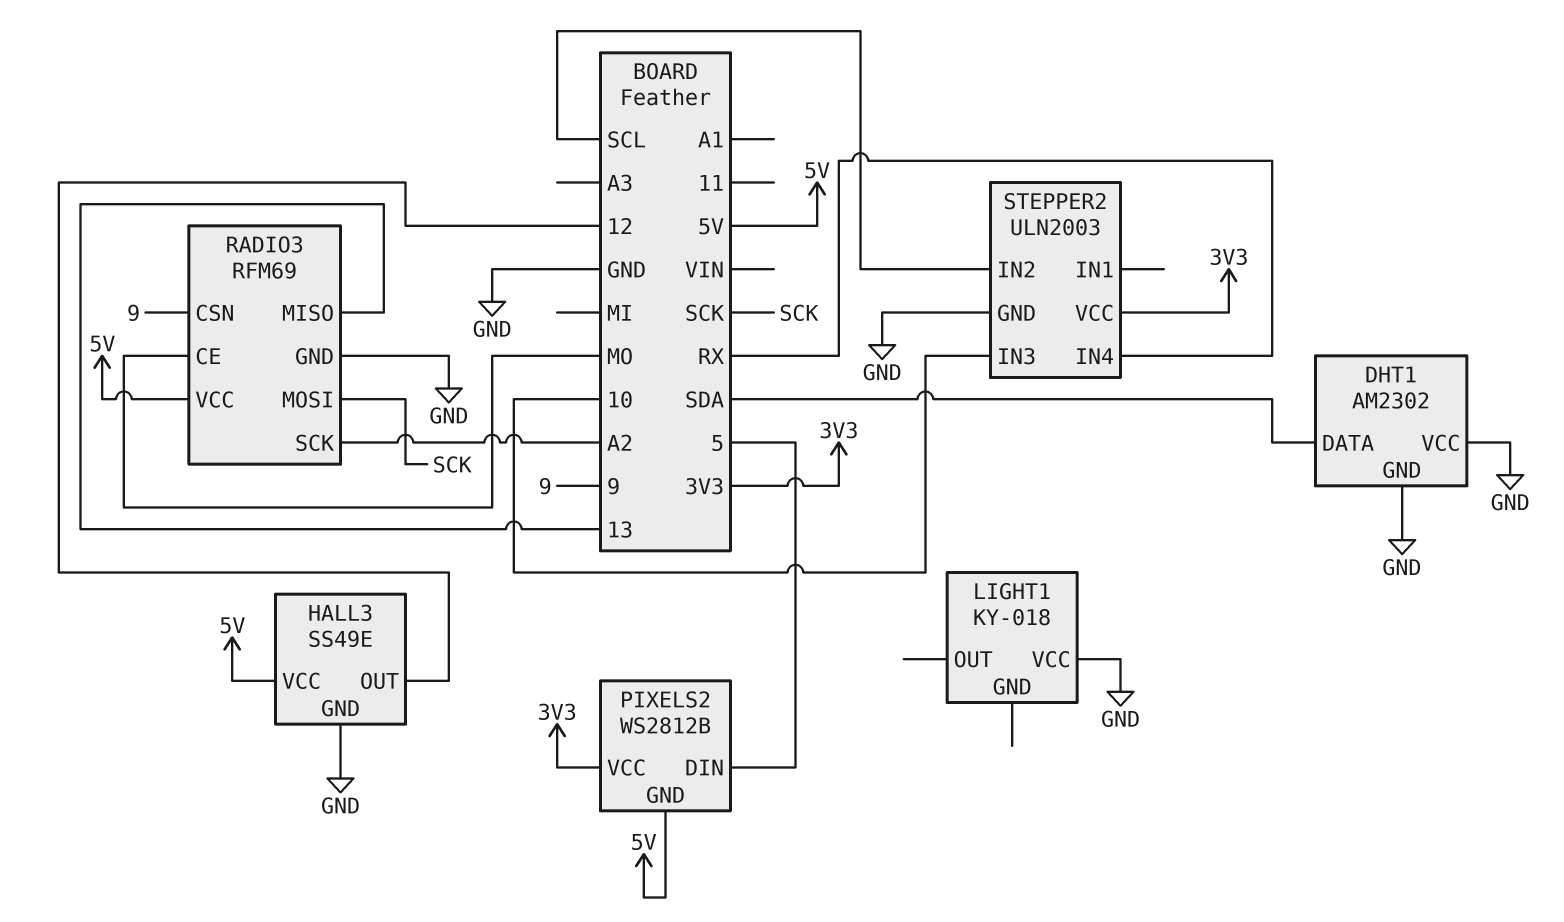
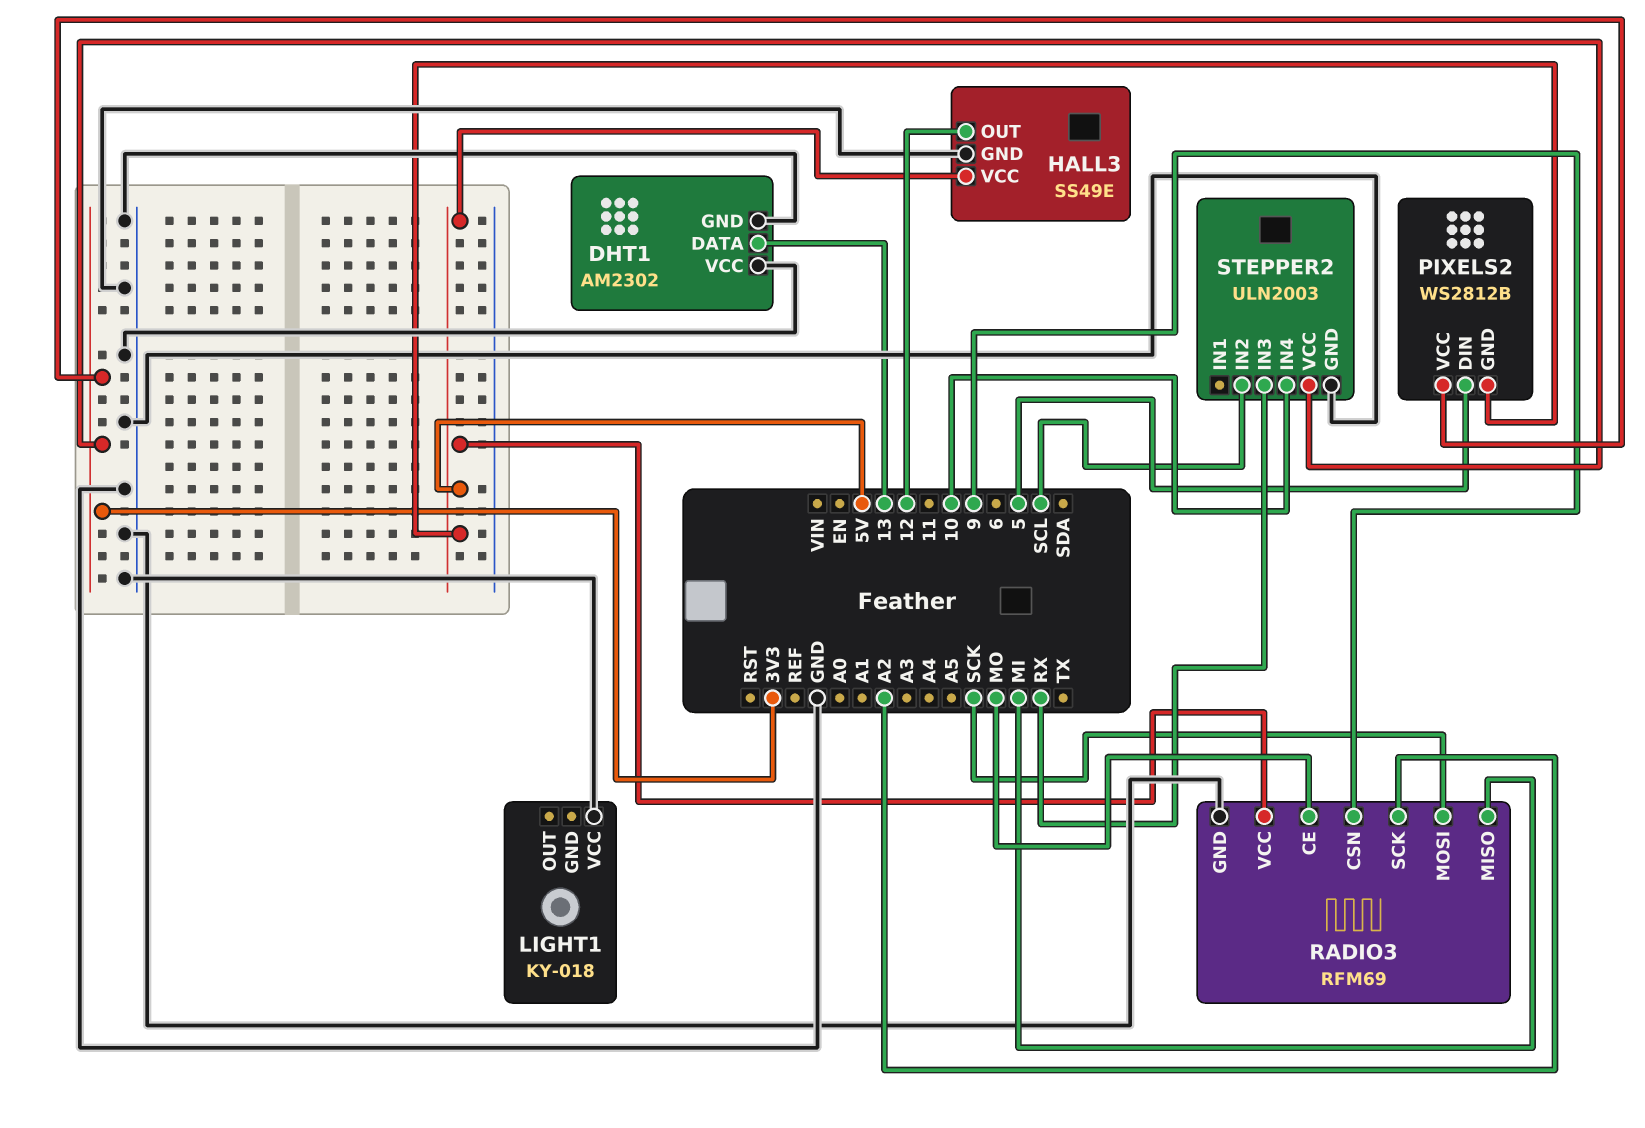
DHT1 pin DATA: SDA -> 13
RADIO3 pin MISO: 13 -> MI
STEPPER2 pin IN3: 10 -> RX
STEPPER2 pin IN4: RX -> 10

